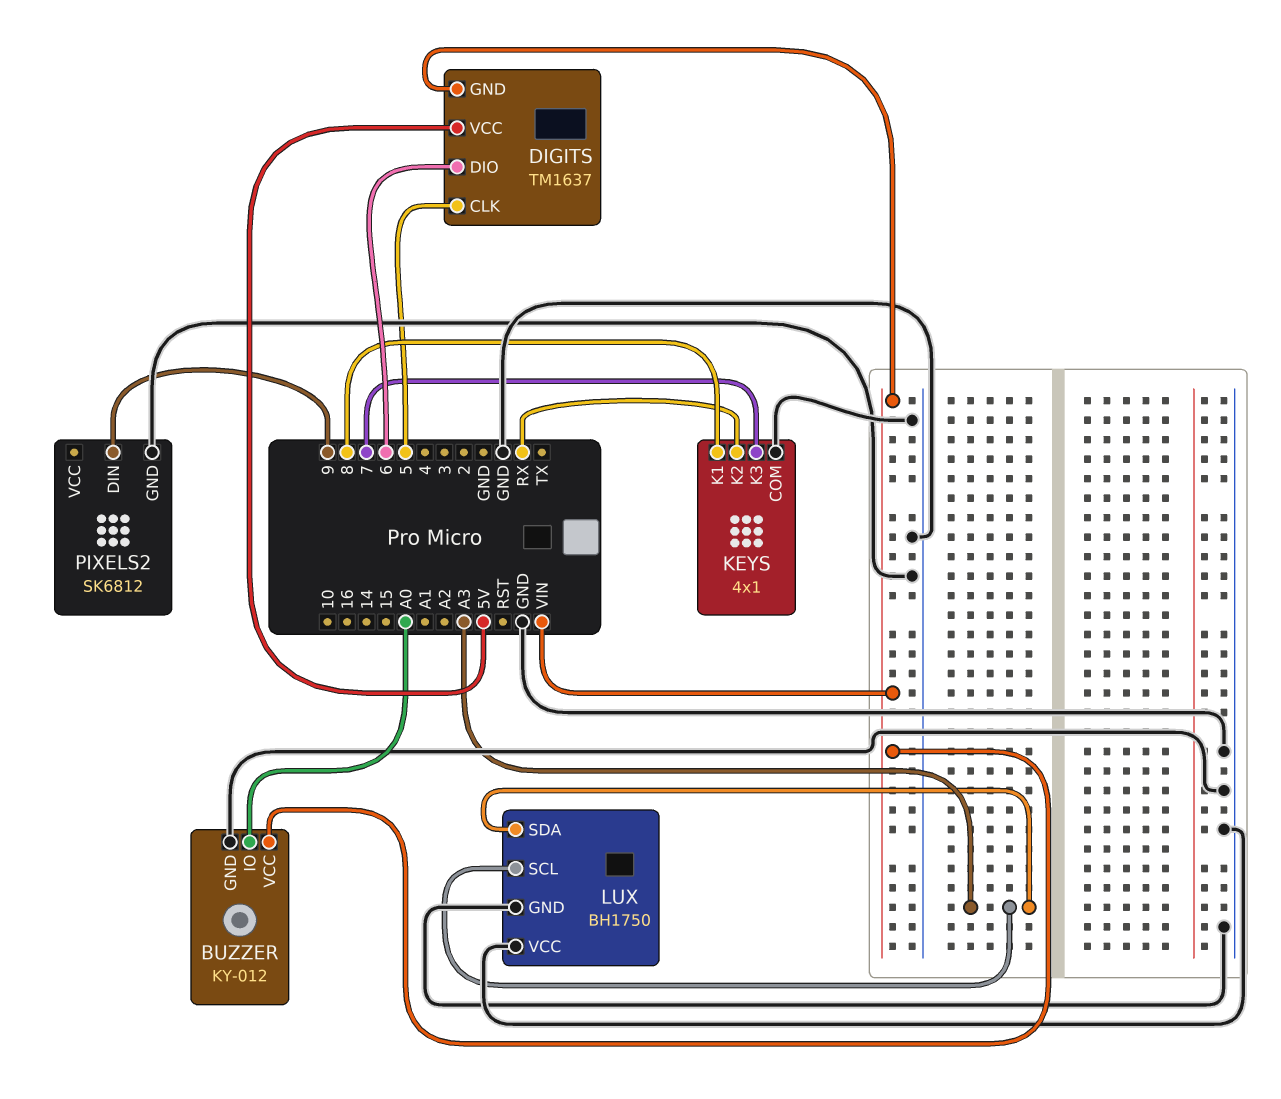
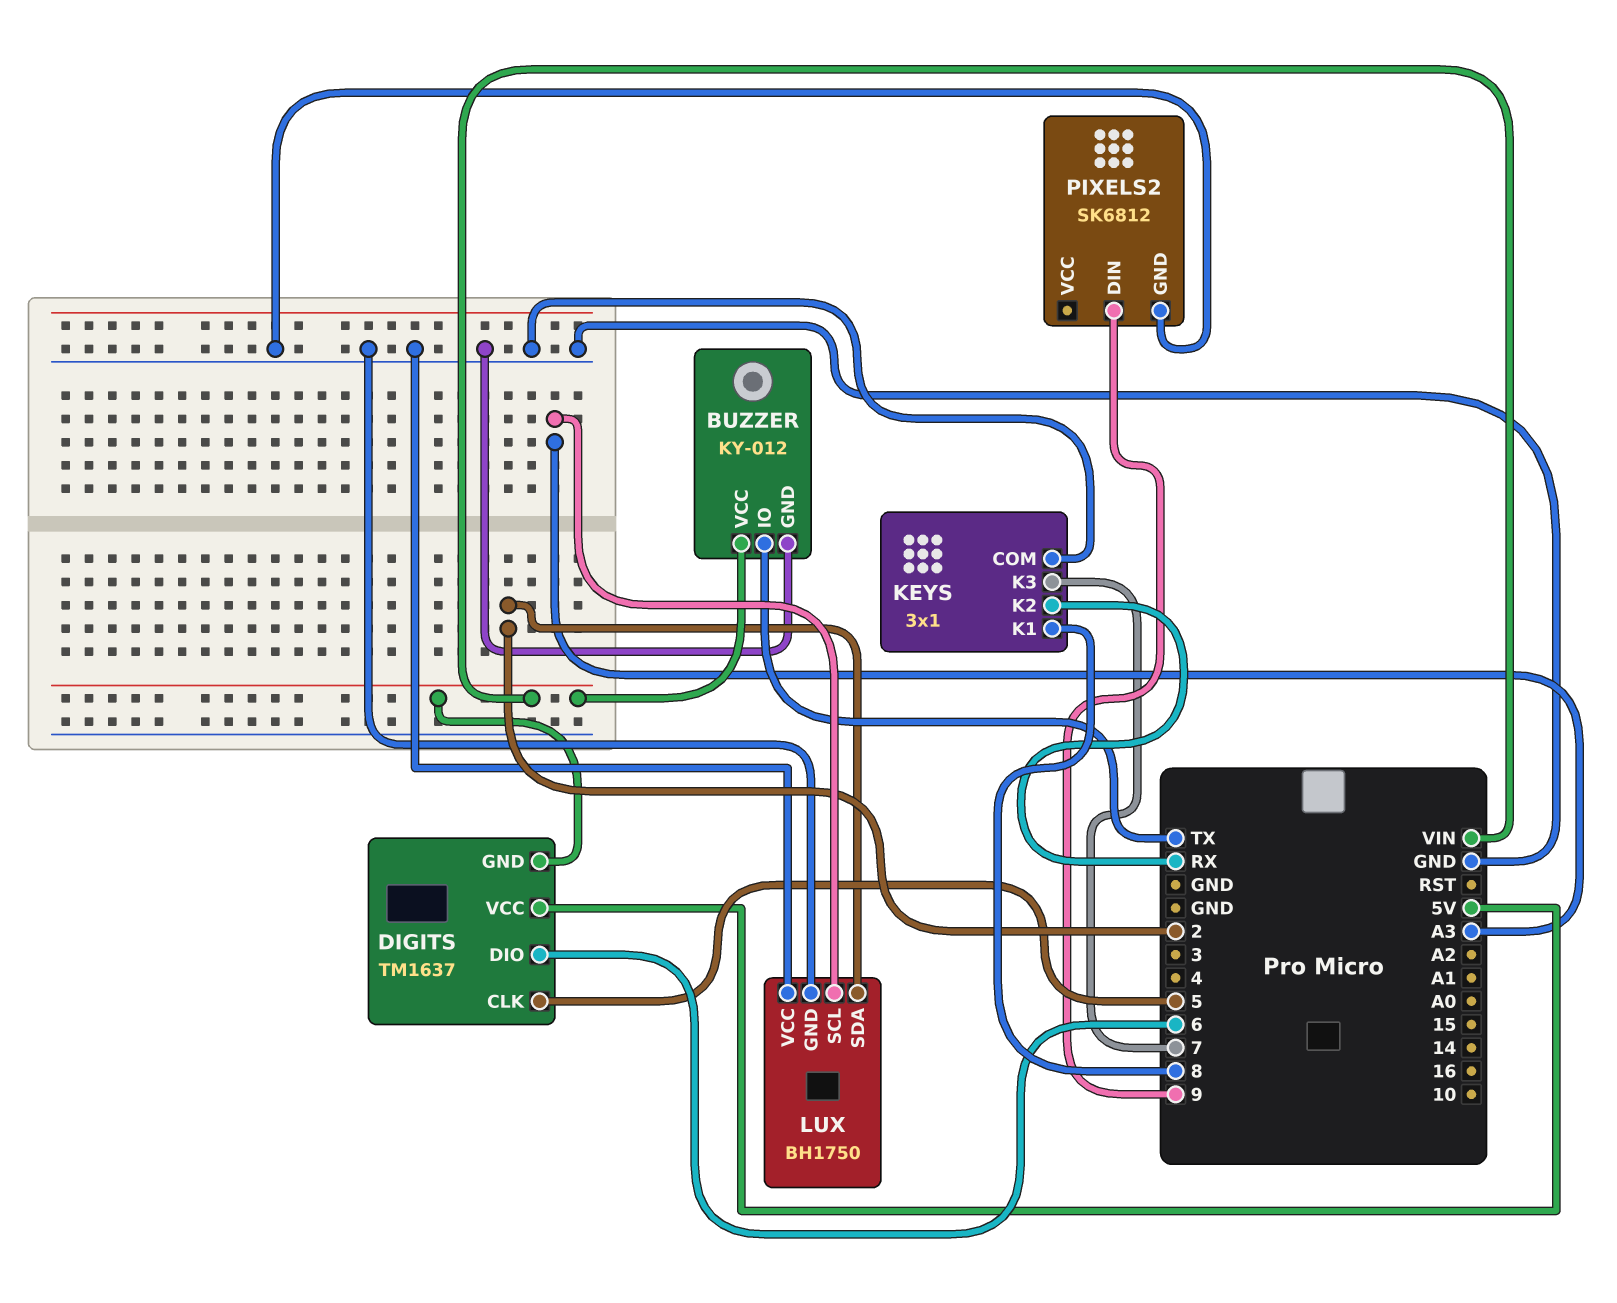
BUZZER pin IO: A0 -> TX
KEYS: 4x1 -> 3x1
LUX pin SDA: A3 -> 2

